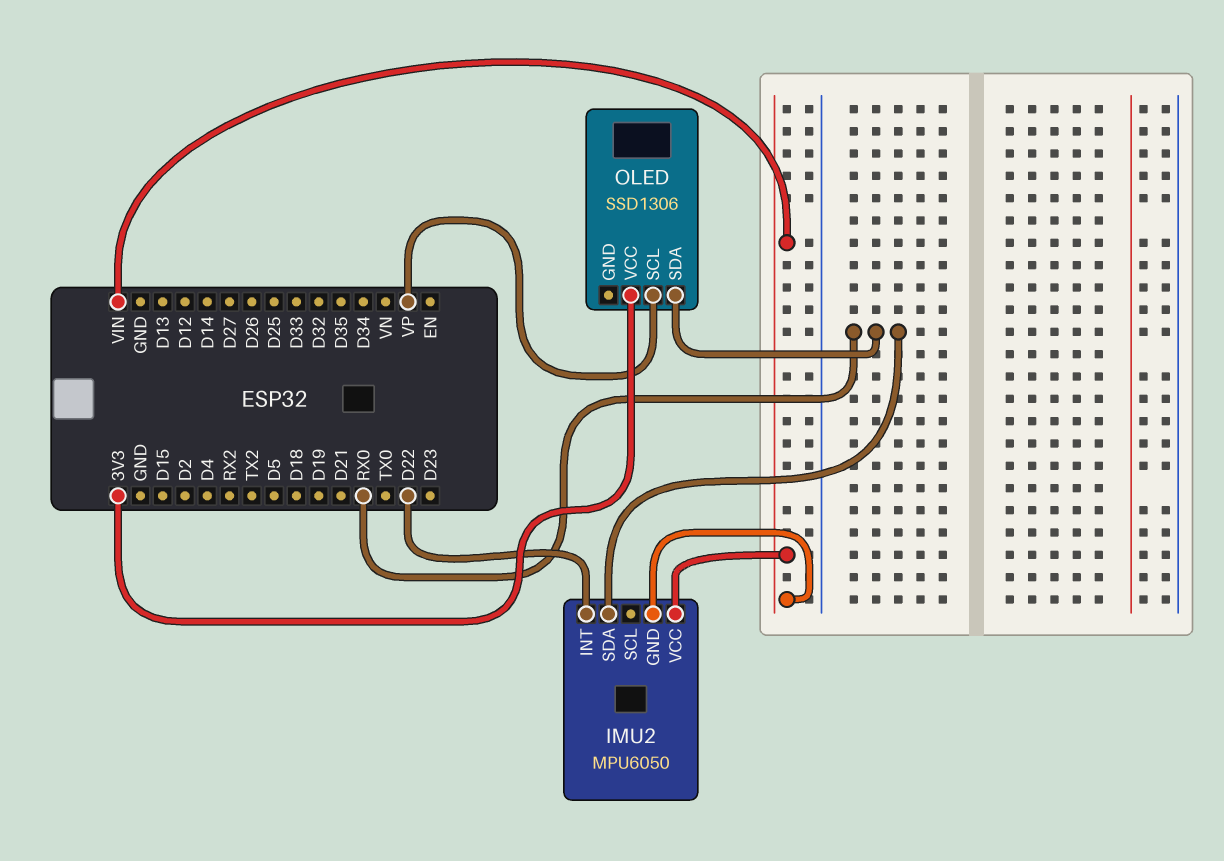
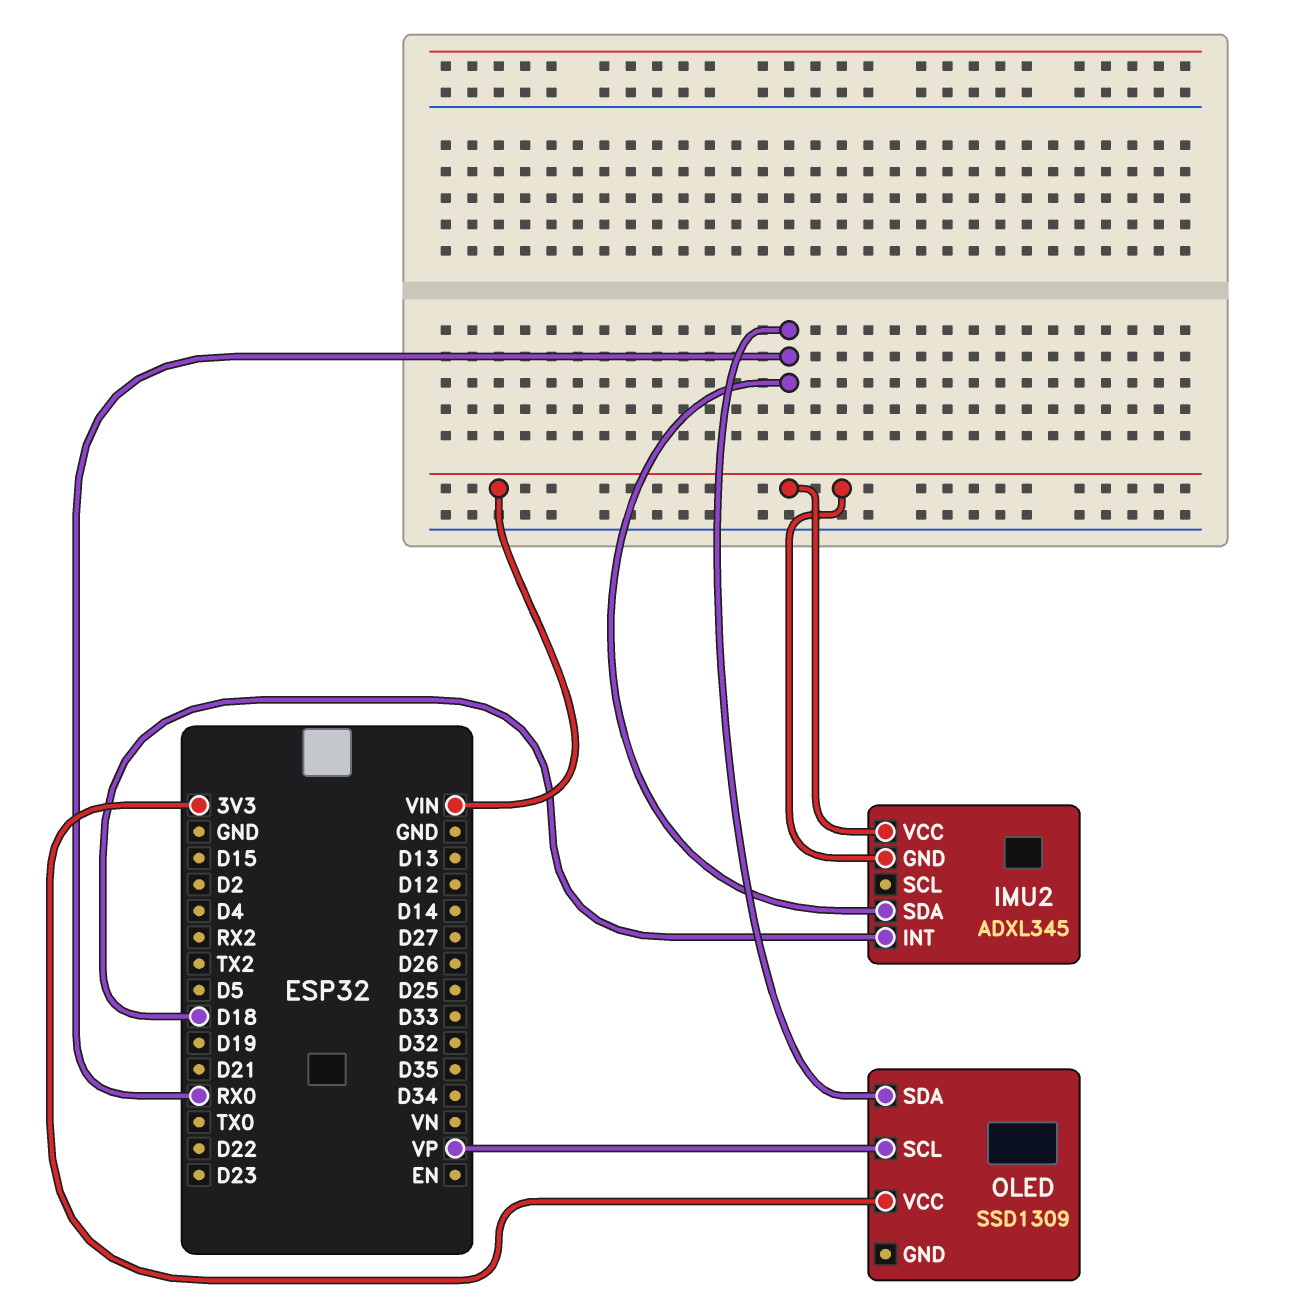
IMU2: MPU6050 -> ADXL345
IMU2 pin INT: D22 -> D18
OLED: SSD1306 -> SSD1309

